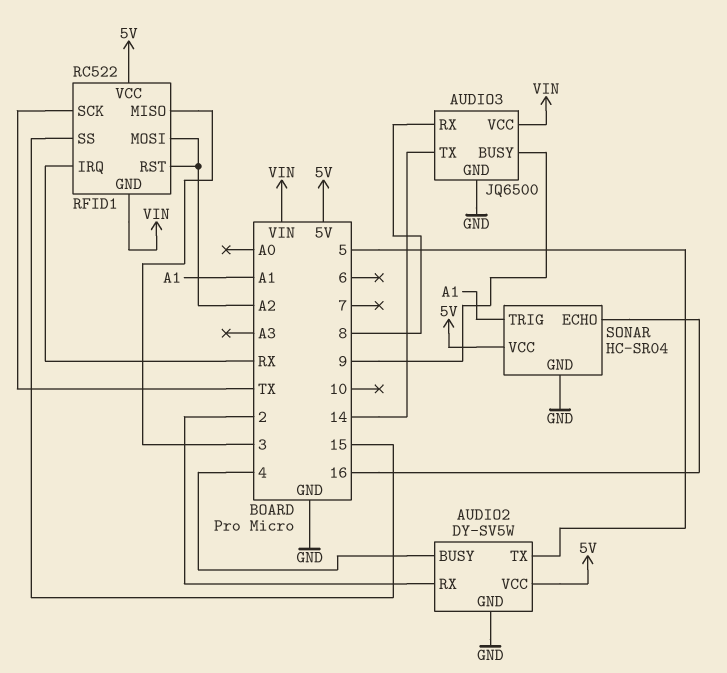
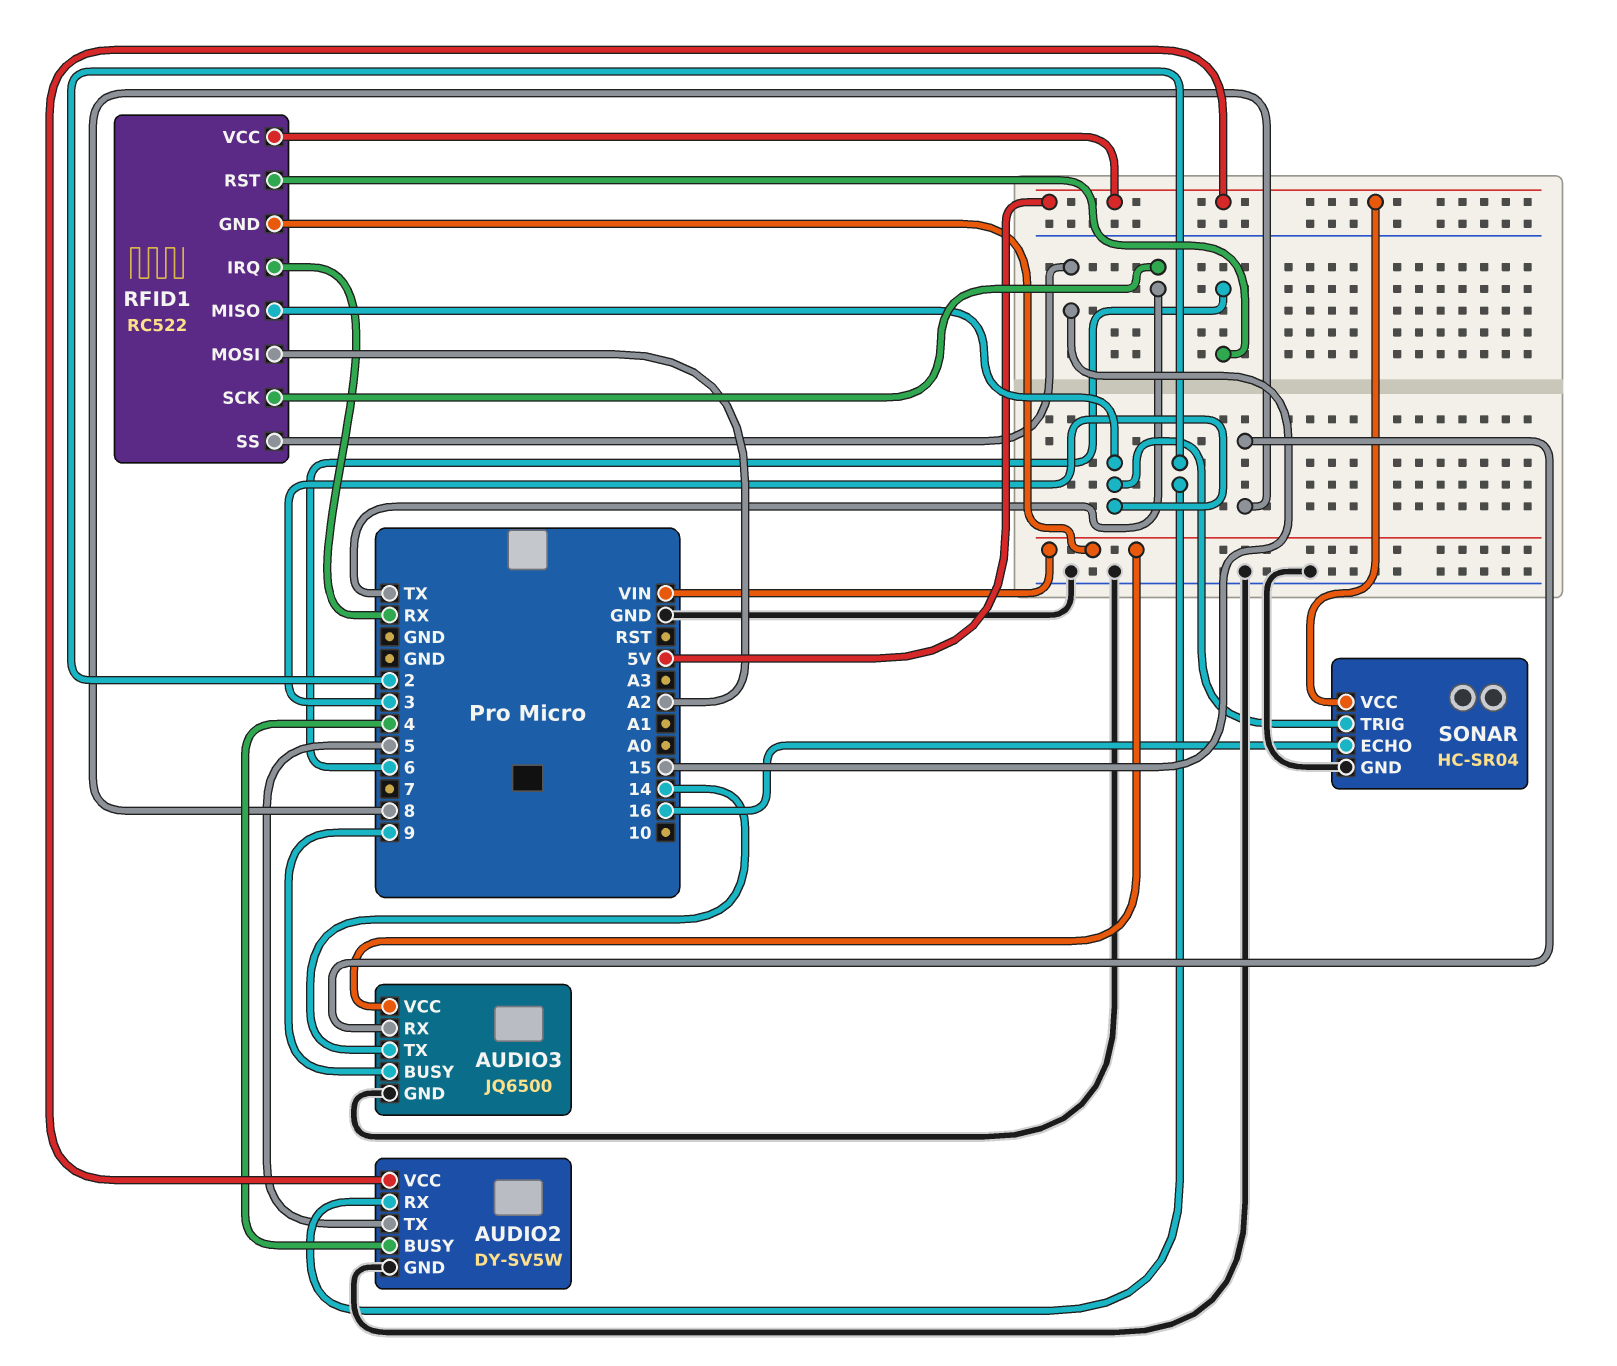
RFID1 pin RST: A2 -> 6
SONAR pin TRIG: A1 -> 3

